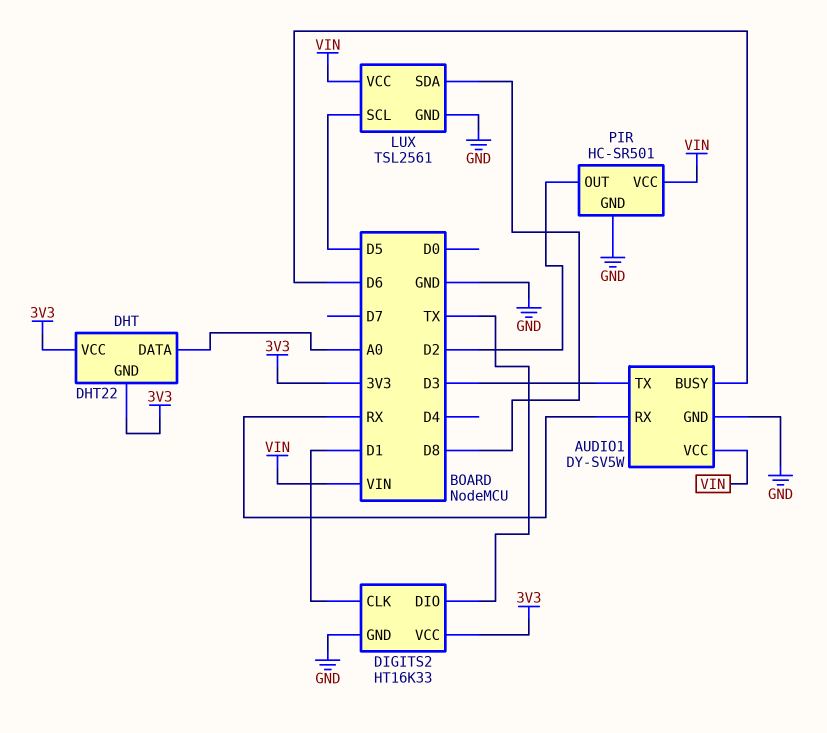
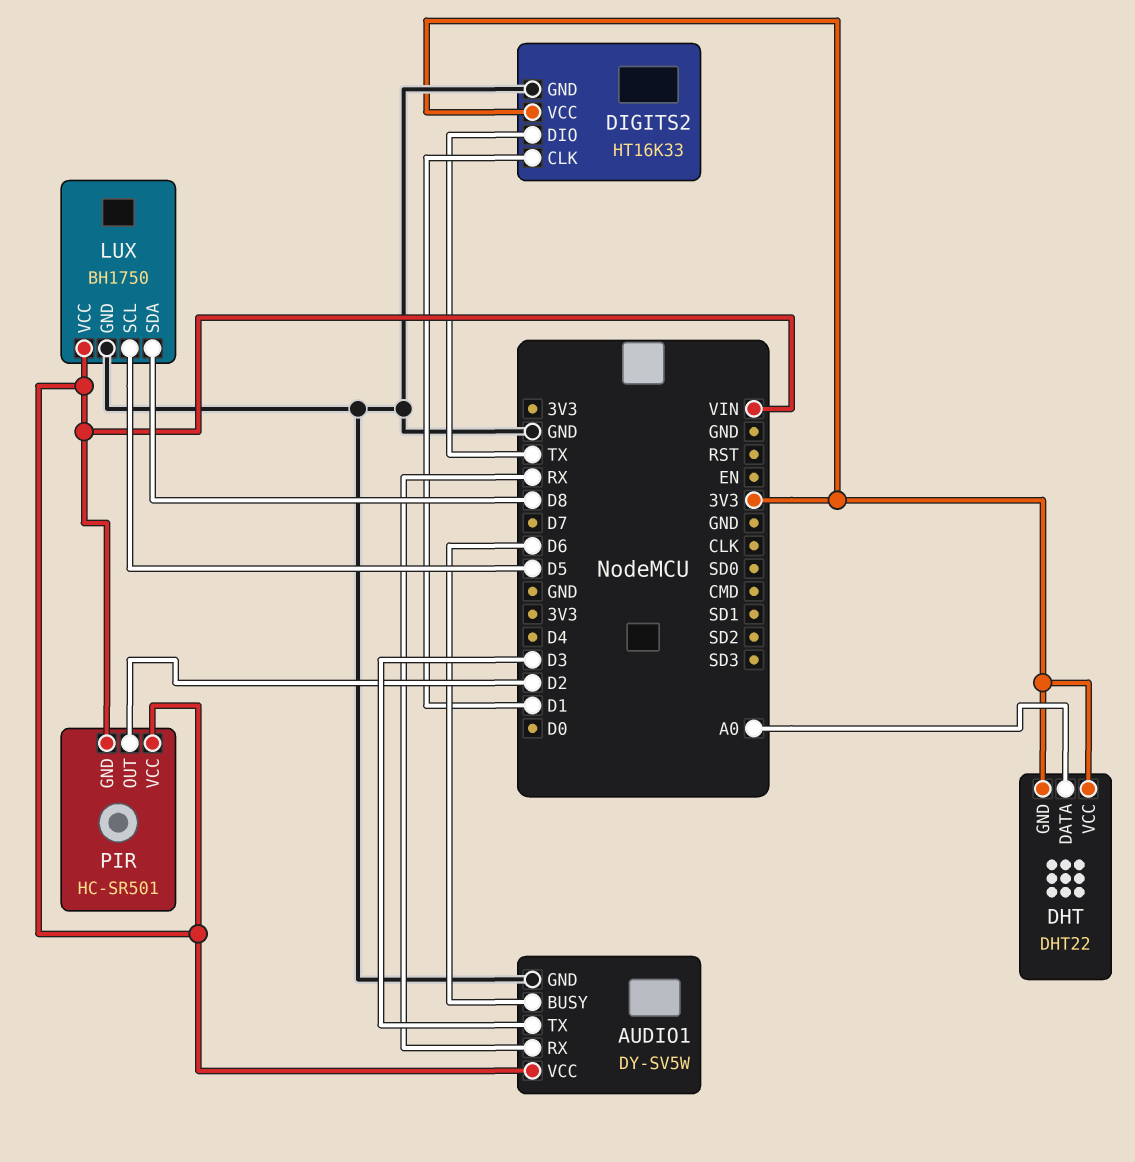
LUX: TSL2561 -> BH1750
PIR pin GND: GND -> VIN

